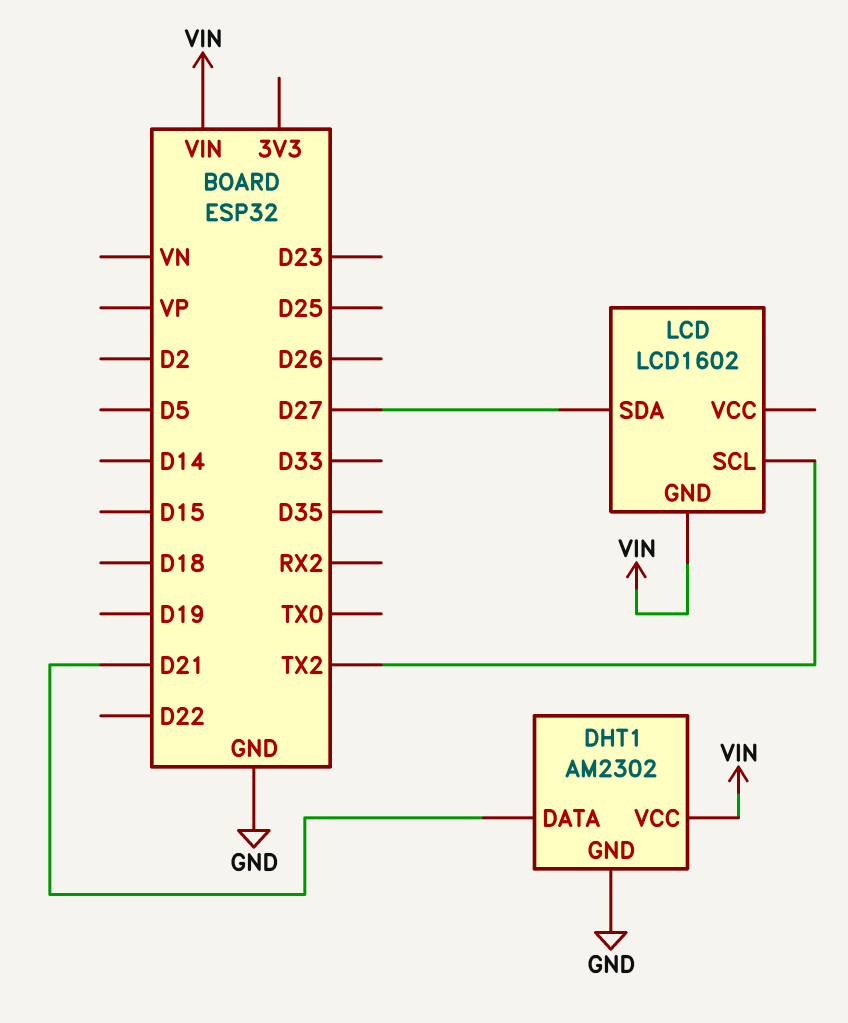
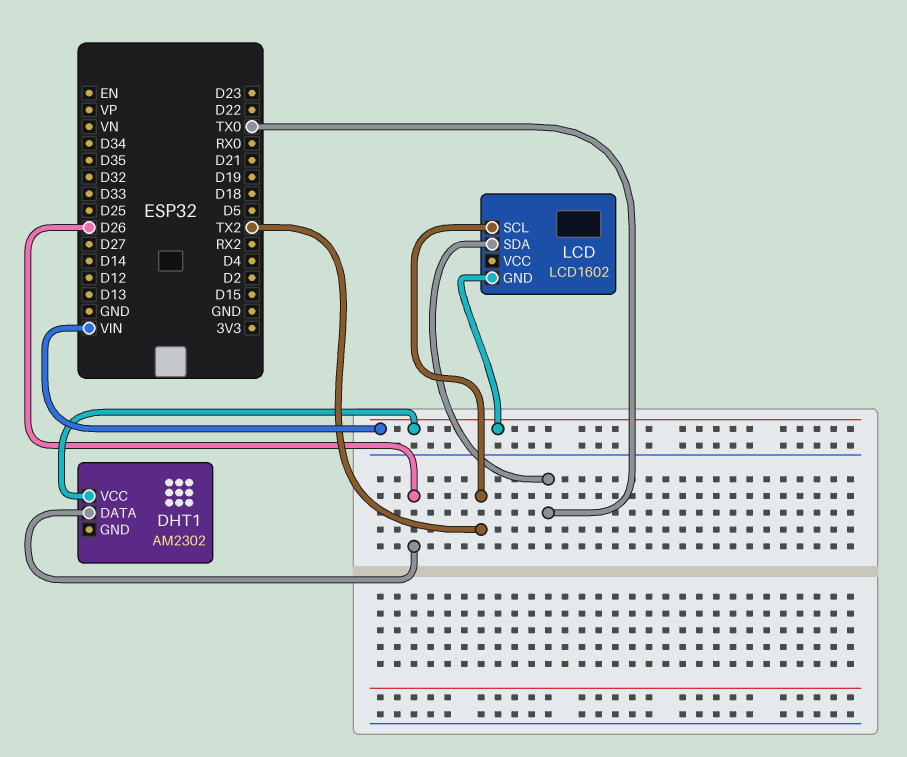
DHT1 pin DATA: D21 -> D26
DHT1 pin GND: GND -> none
LCD pin SDA: D27 -> TX0

